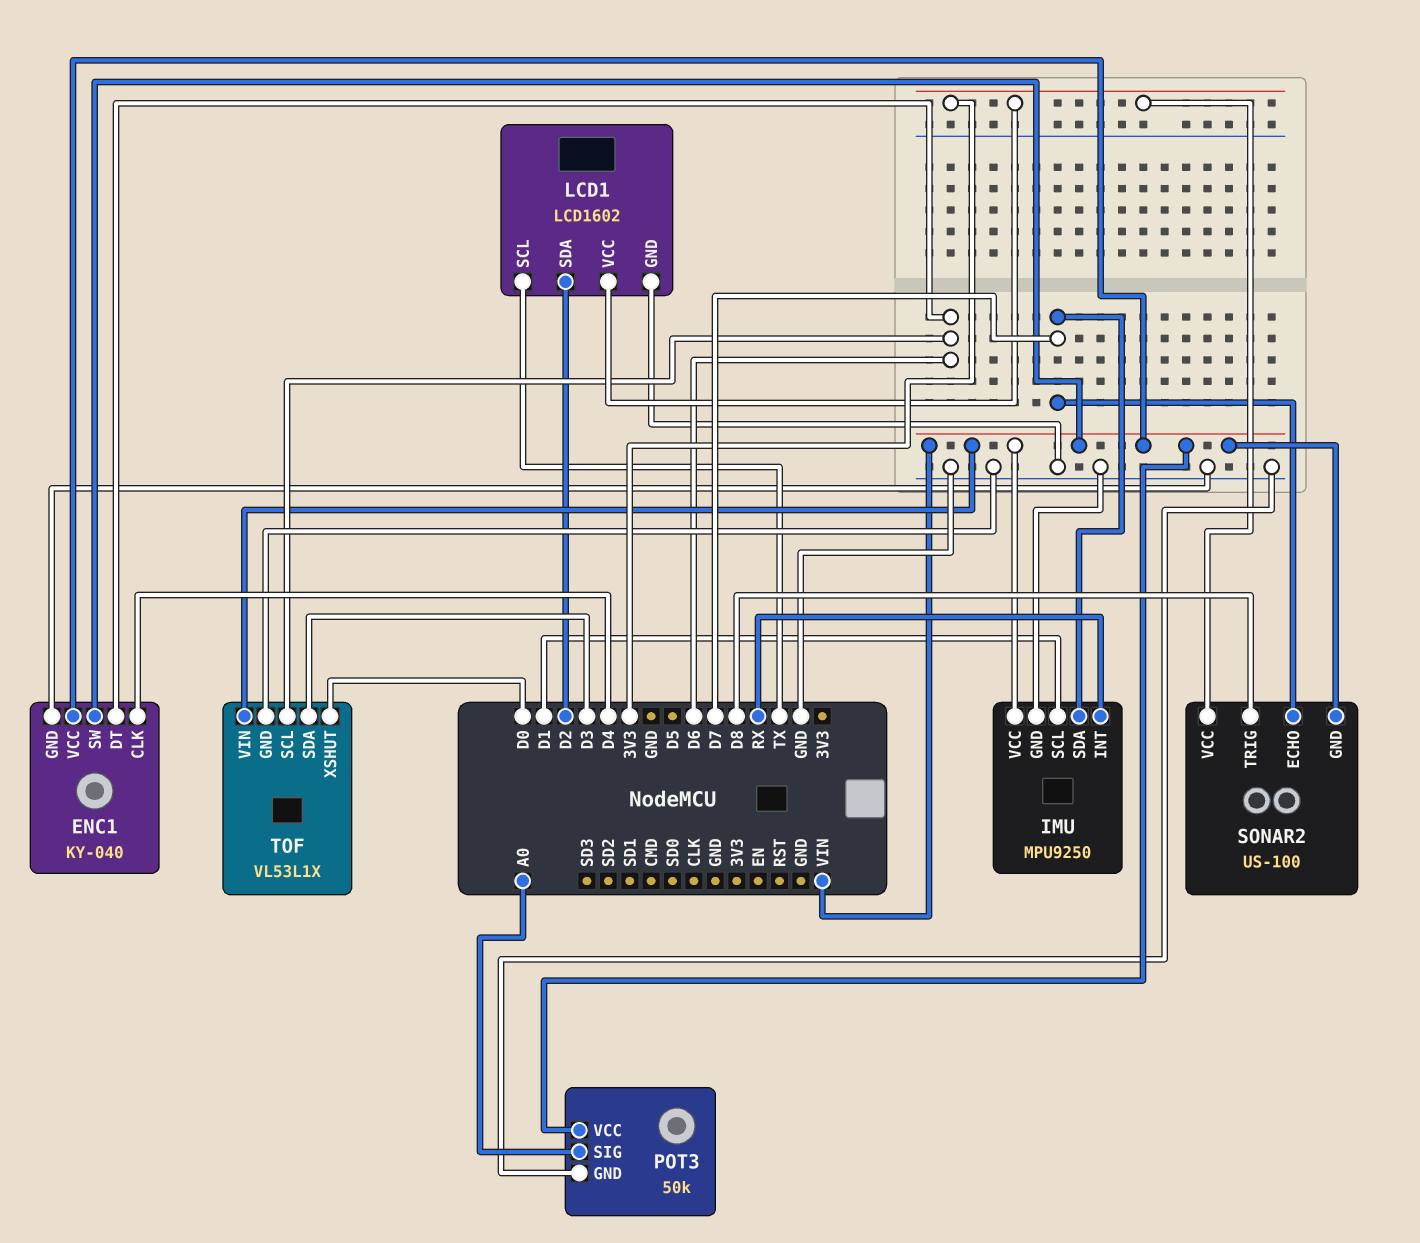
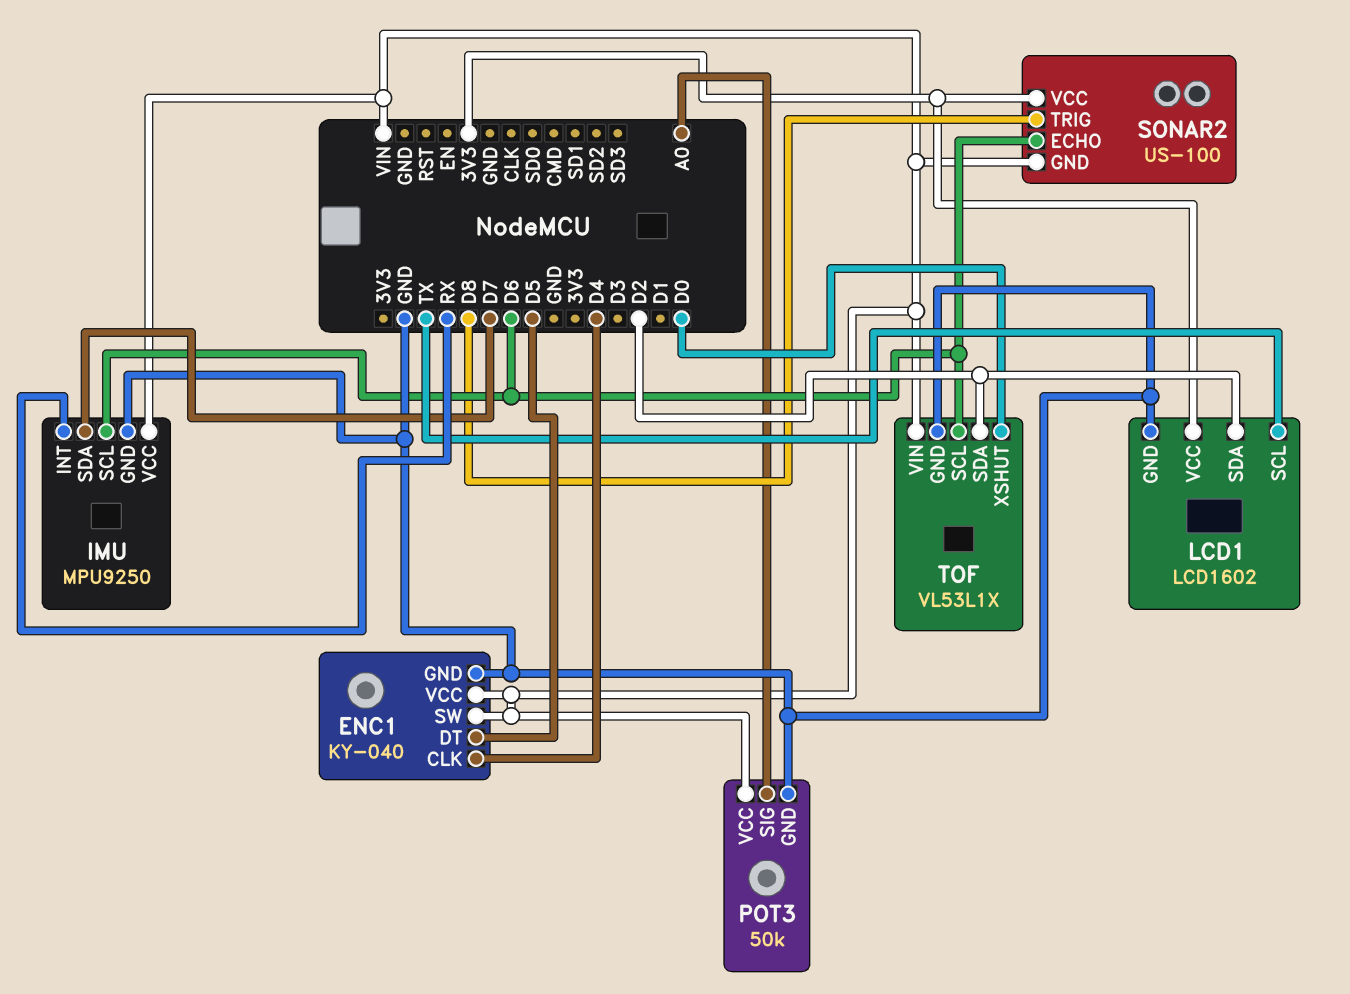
ENC1 pin DT: D6 -> D5
IMU pin SCL: D1 -> D6
SONAR2 pin ECHO: D7 -> D6
TOF pin SDA: D3 -> D2

